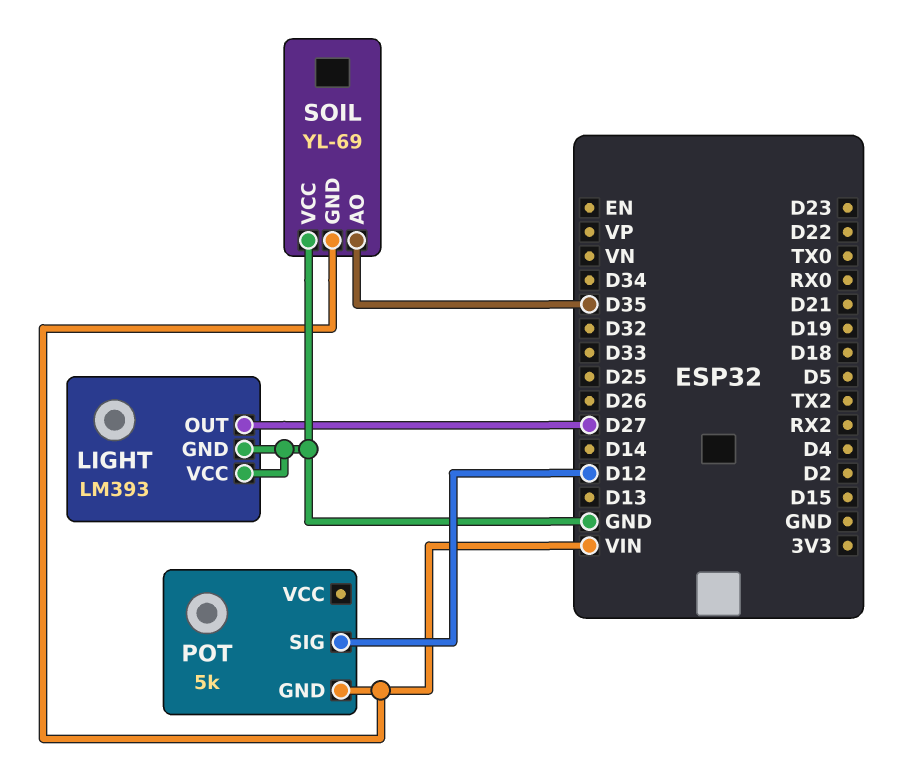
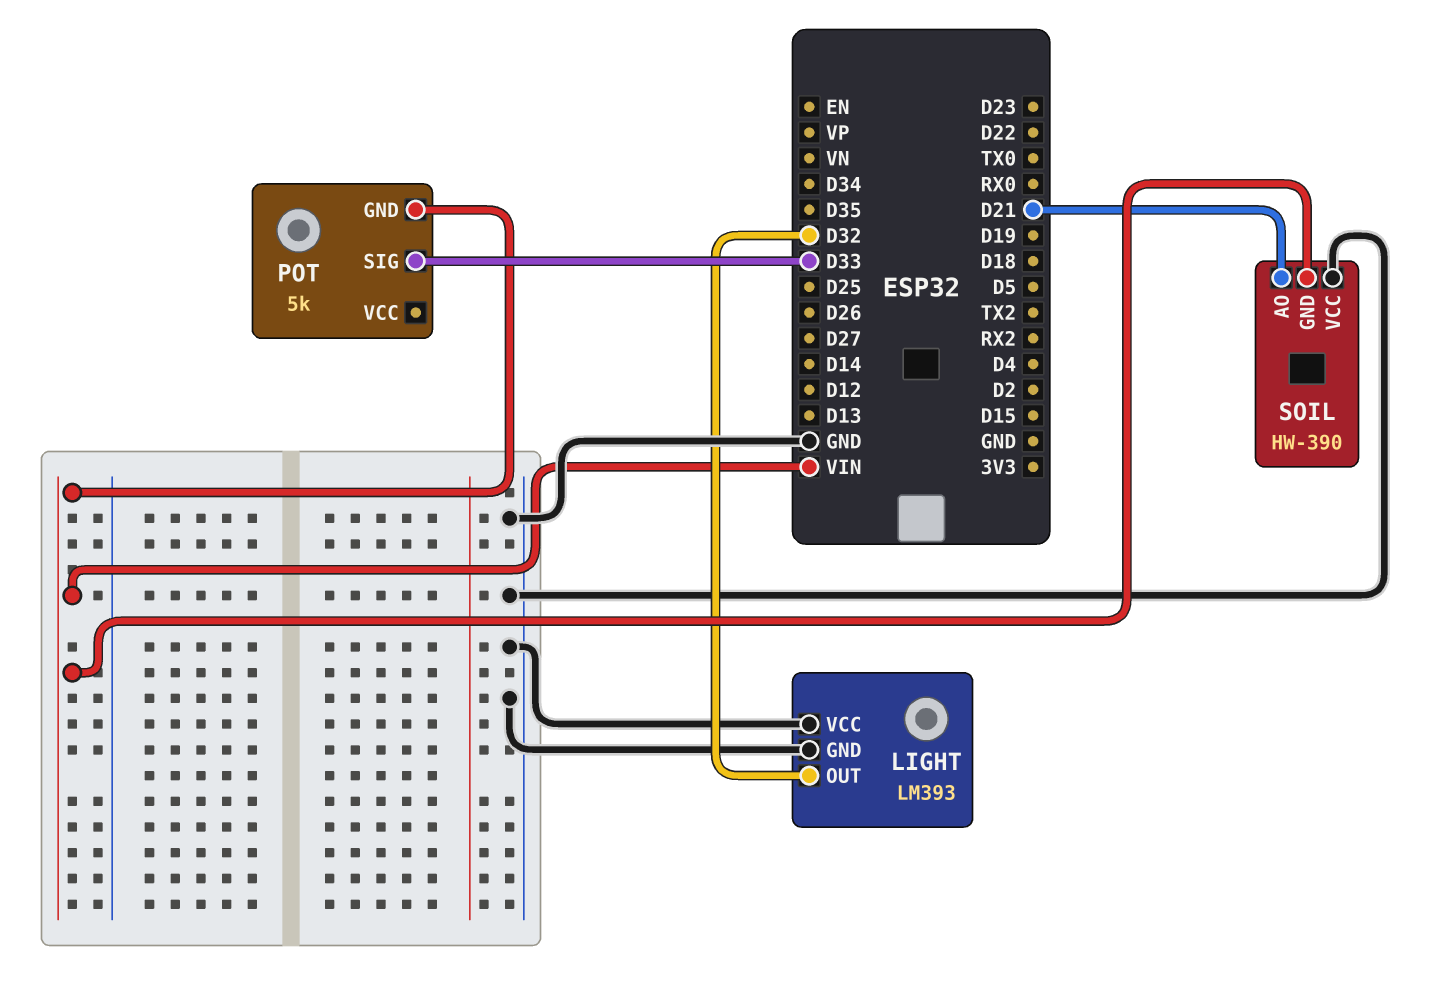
LIGHT pin OUT: D27 -> D32
POT pin SIG: D12 -> D33
SOIL: YL-69 -> HW-390
SOIL pin AO: D35 -> D21

